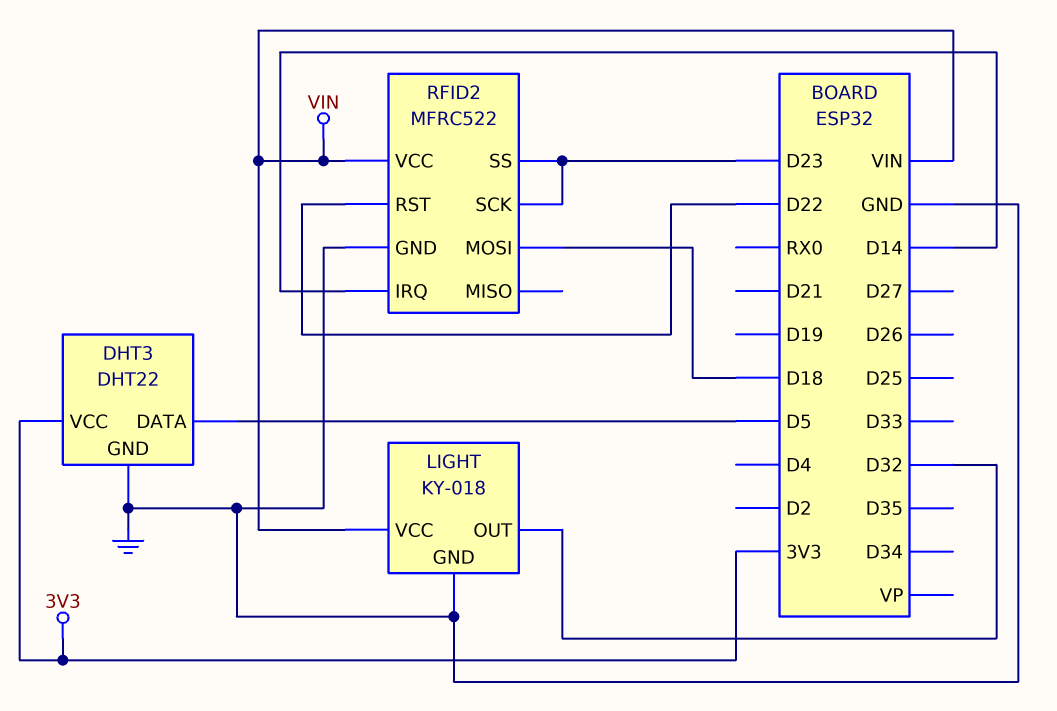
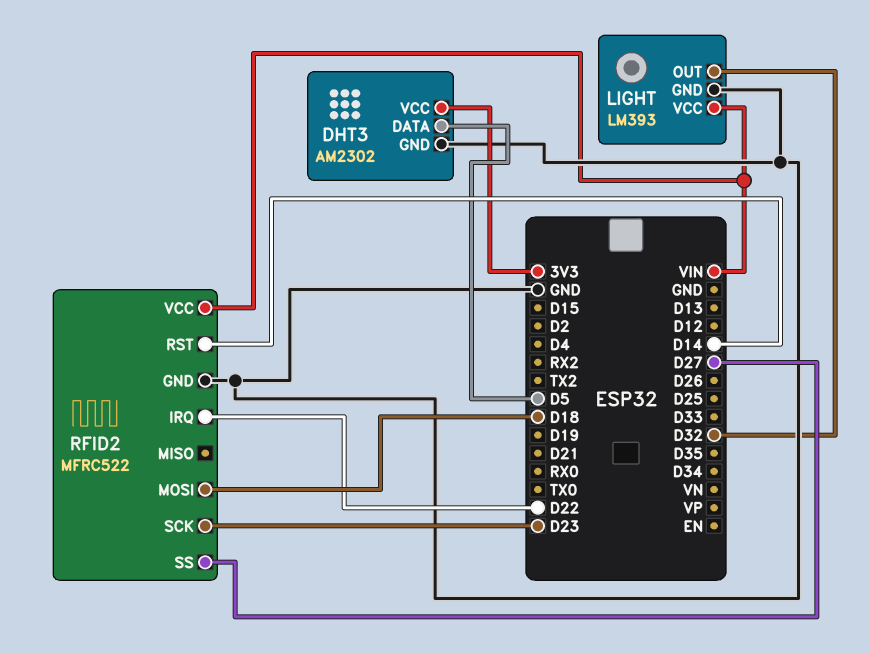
DHT3: DHT22 -> AM2302
LIGHT: KY-018 -> LM393
RFID2 pin IRQ: D14 -> D22
RFID2 pin RST: D22 -> D14
RFID2 pin SS: D23 -> D27

